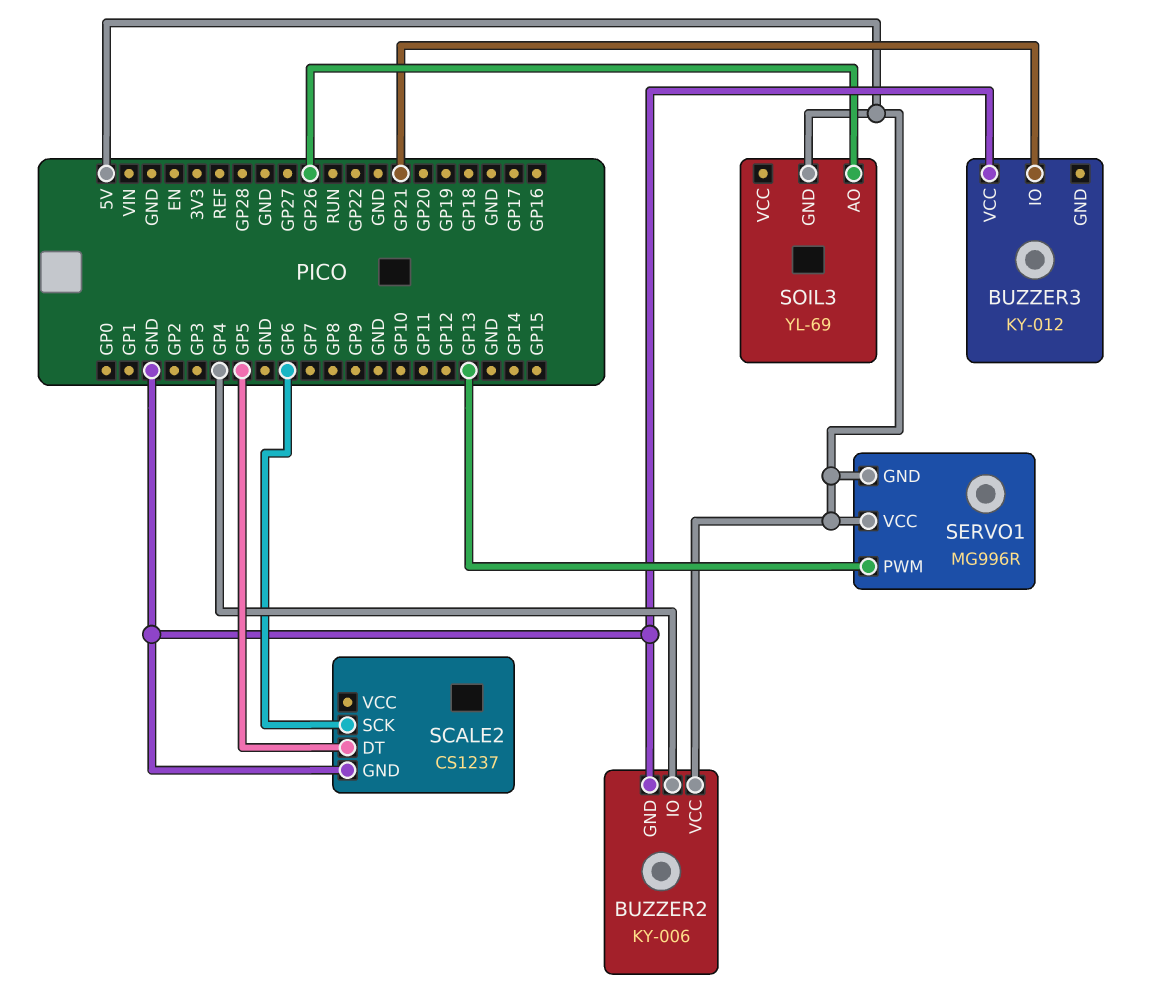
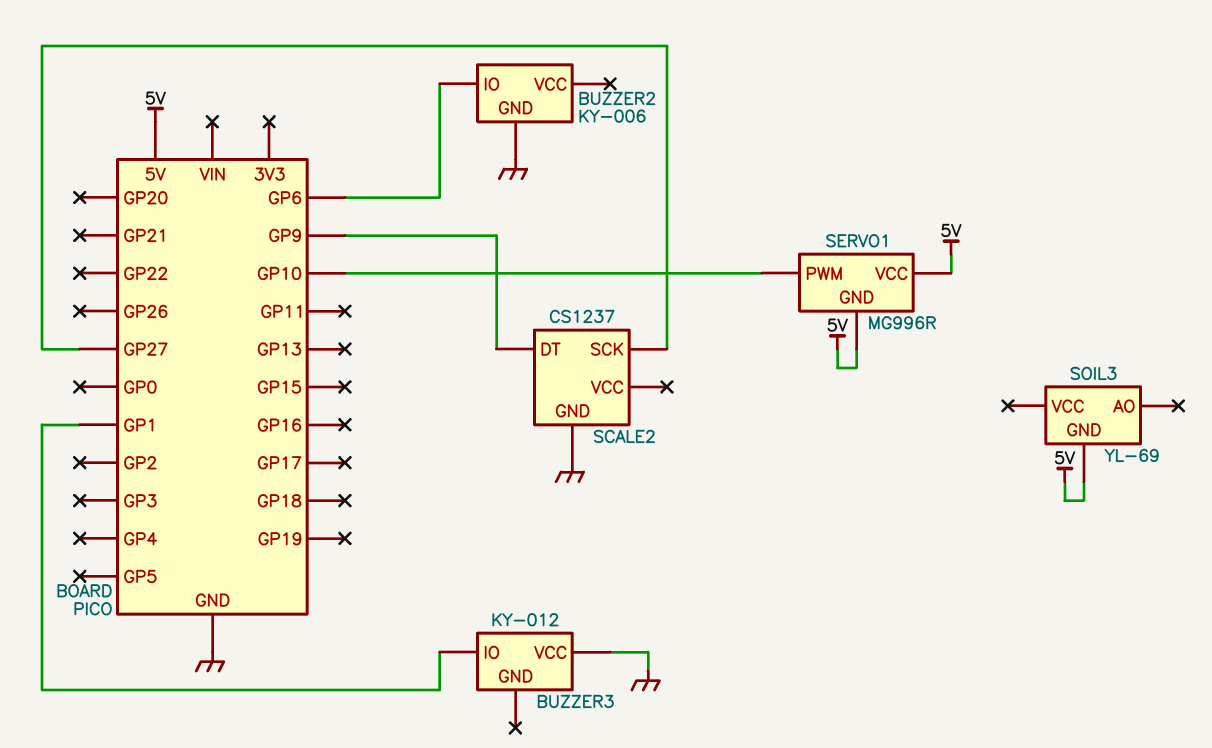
BUZZER2 pin IO: GP4 -> GP6
BUZZER2 pin VCC: 5V -> none
BUZZER3 pin IO: GP21 -> GP1
SCALE2 pin DT: GP5 -> GP9
SCALE2 pin SCK: GP6 -> GP27
SERVO1 pin PWM: GP13 -> GP10
SOIL3 pin AO: GP26 -> none

